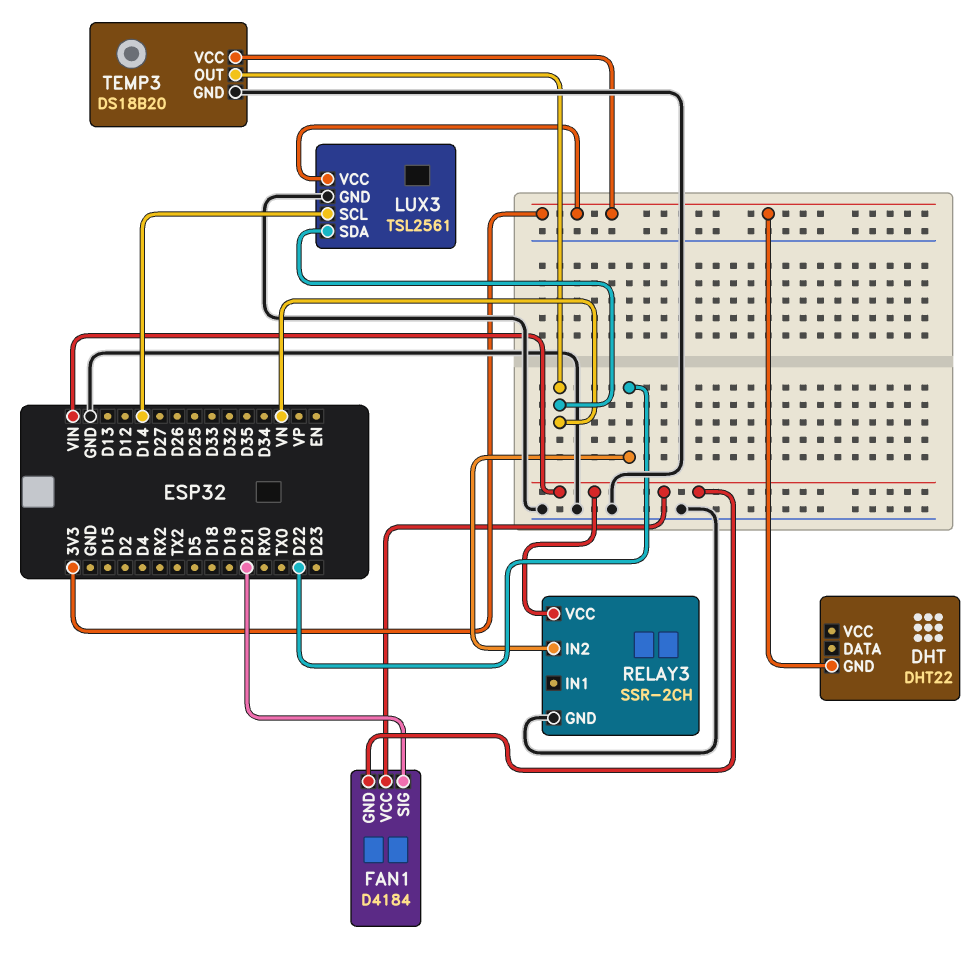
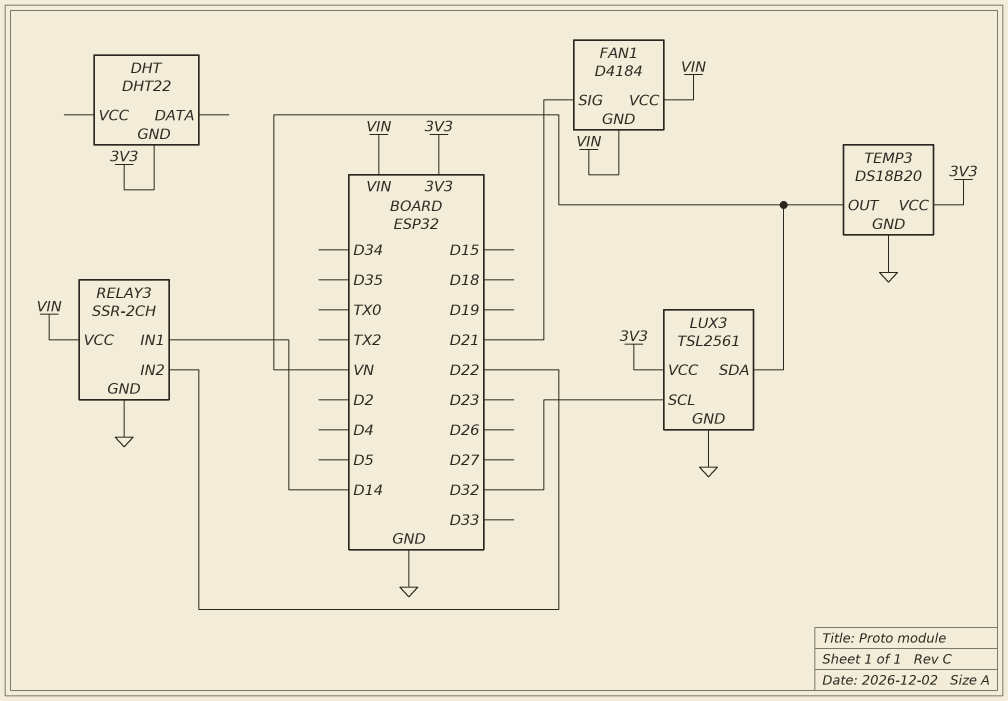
LUX3 pin SCL: D14 -> D32
RELAY3 pin IN1: none -> D14

